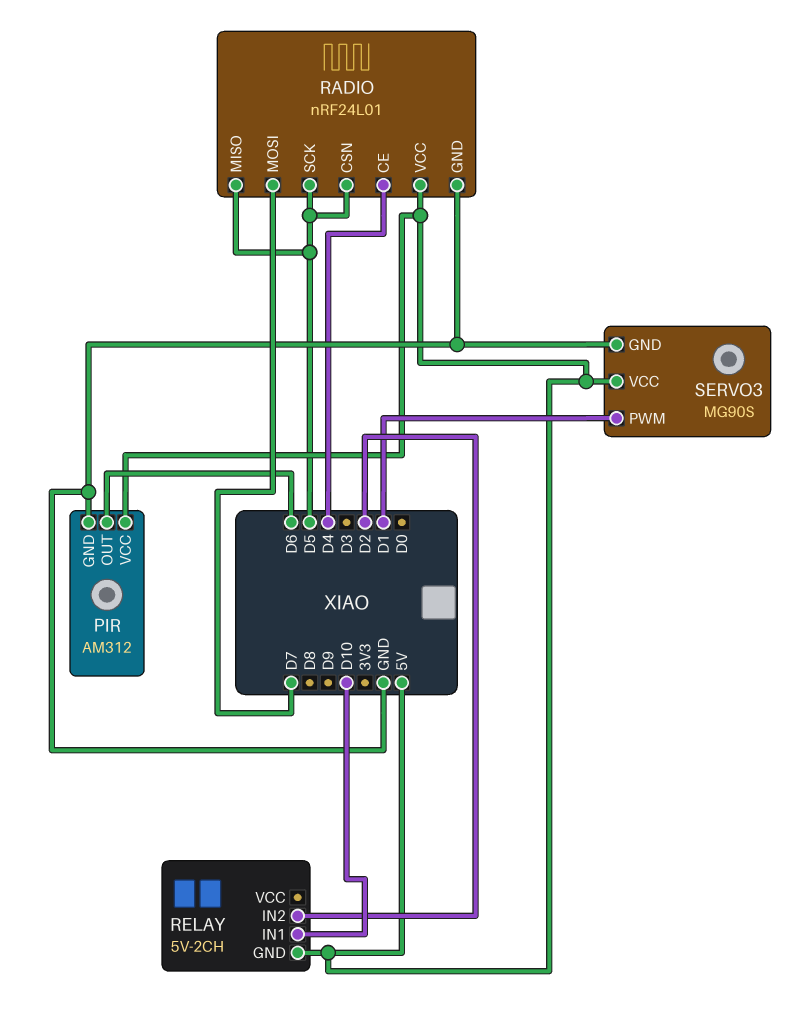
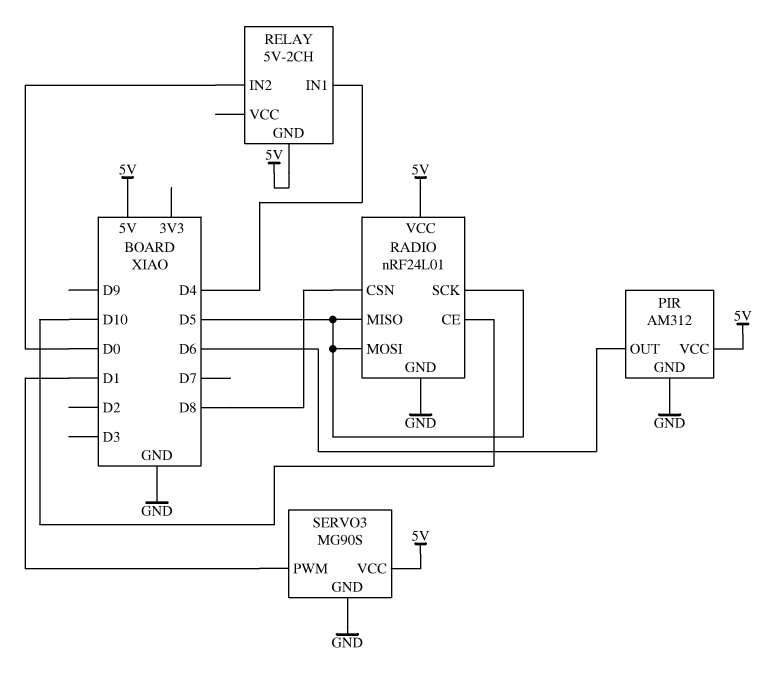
RADIO pin CE: D4 -> D10
RADIO pin CSN: D5 -> D8
RADIO pin MOSI: D7 -> D5
RELAY pin IN1: D10 -> D4
RELAY pin IN2: D2 -> D0

